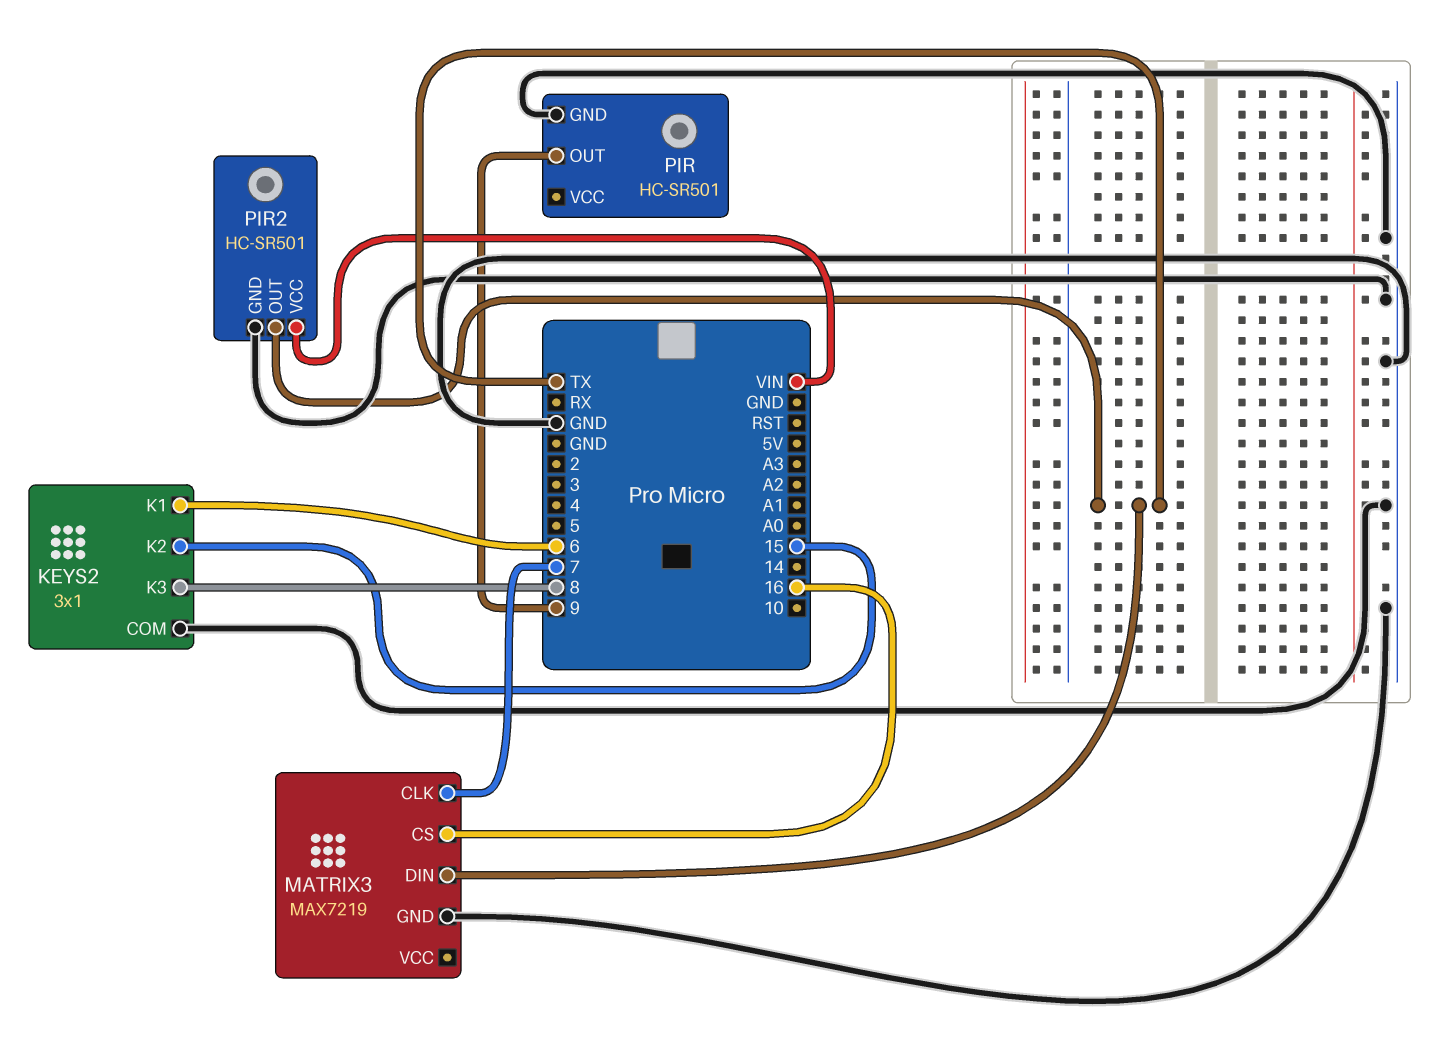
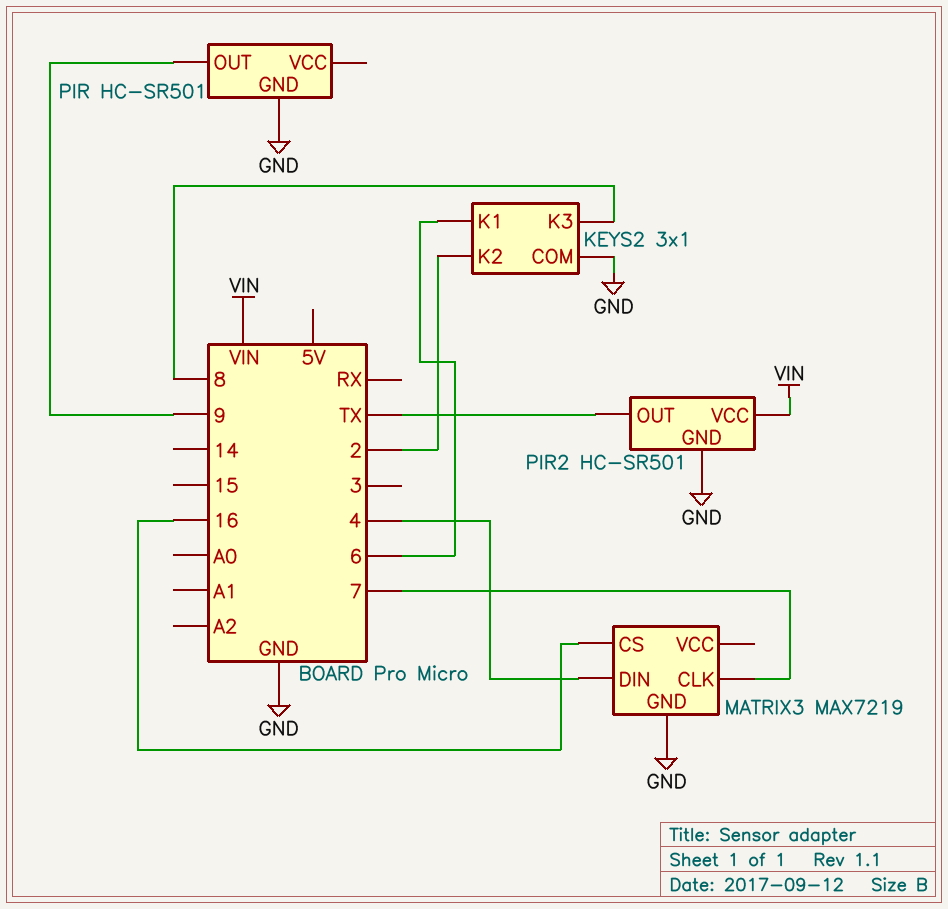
KEYS2 pin K2: 15 -> 2
MATRIX3 pin DIN: TX -> 4

